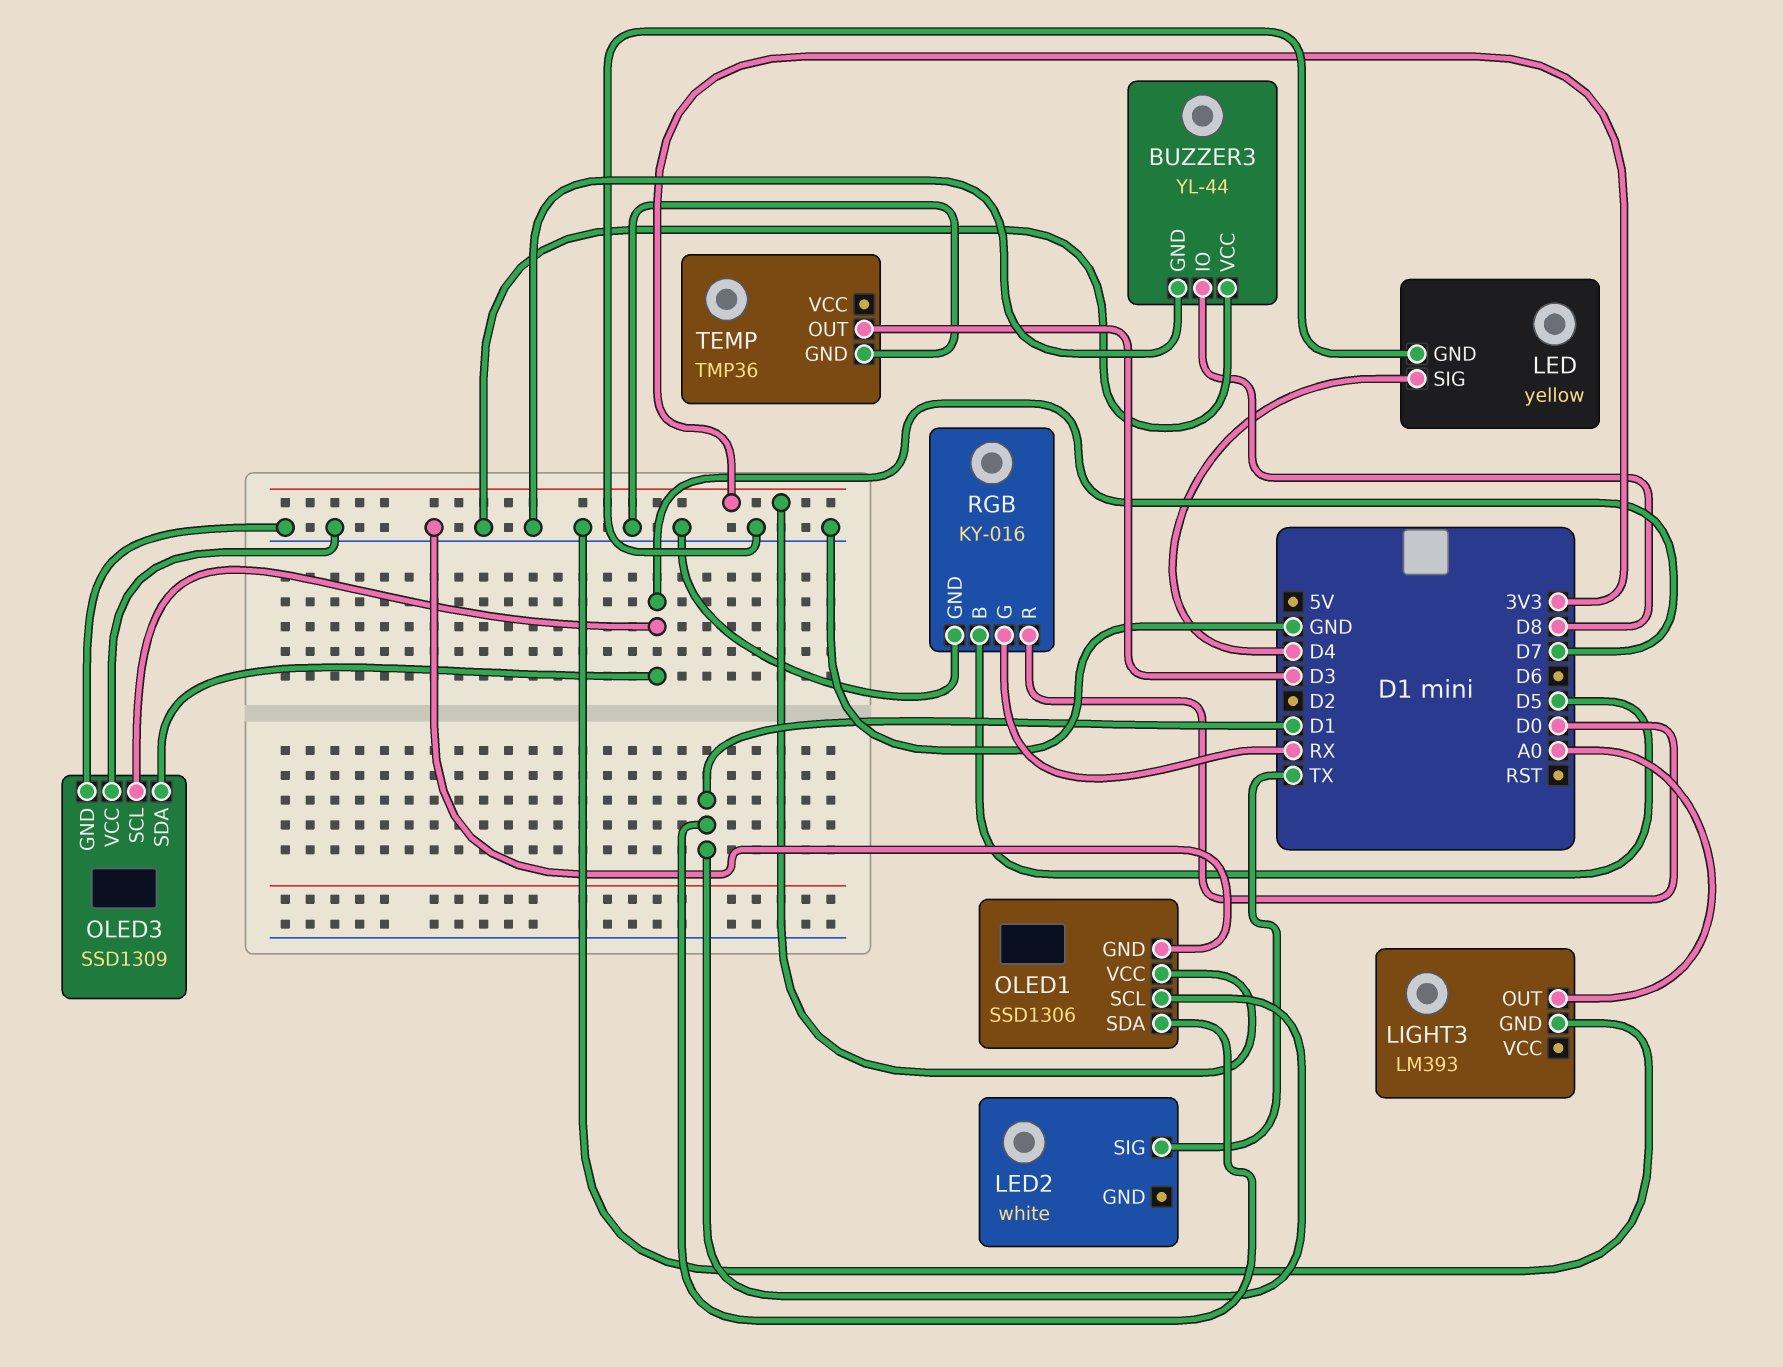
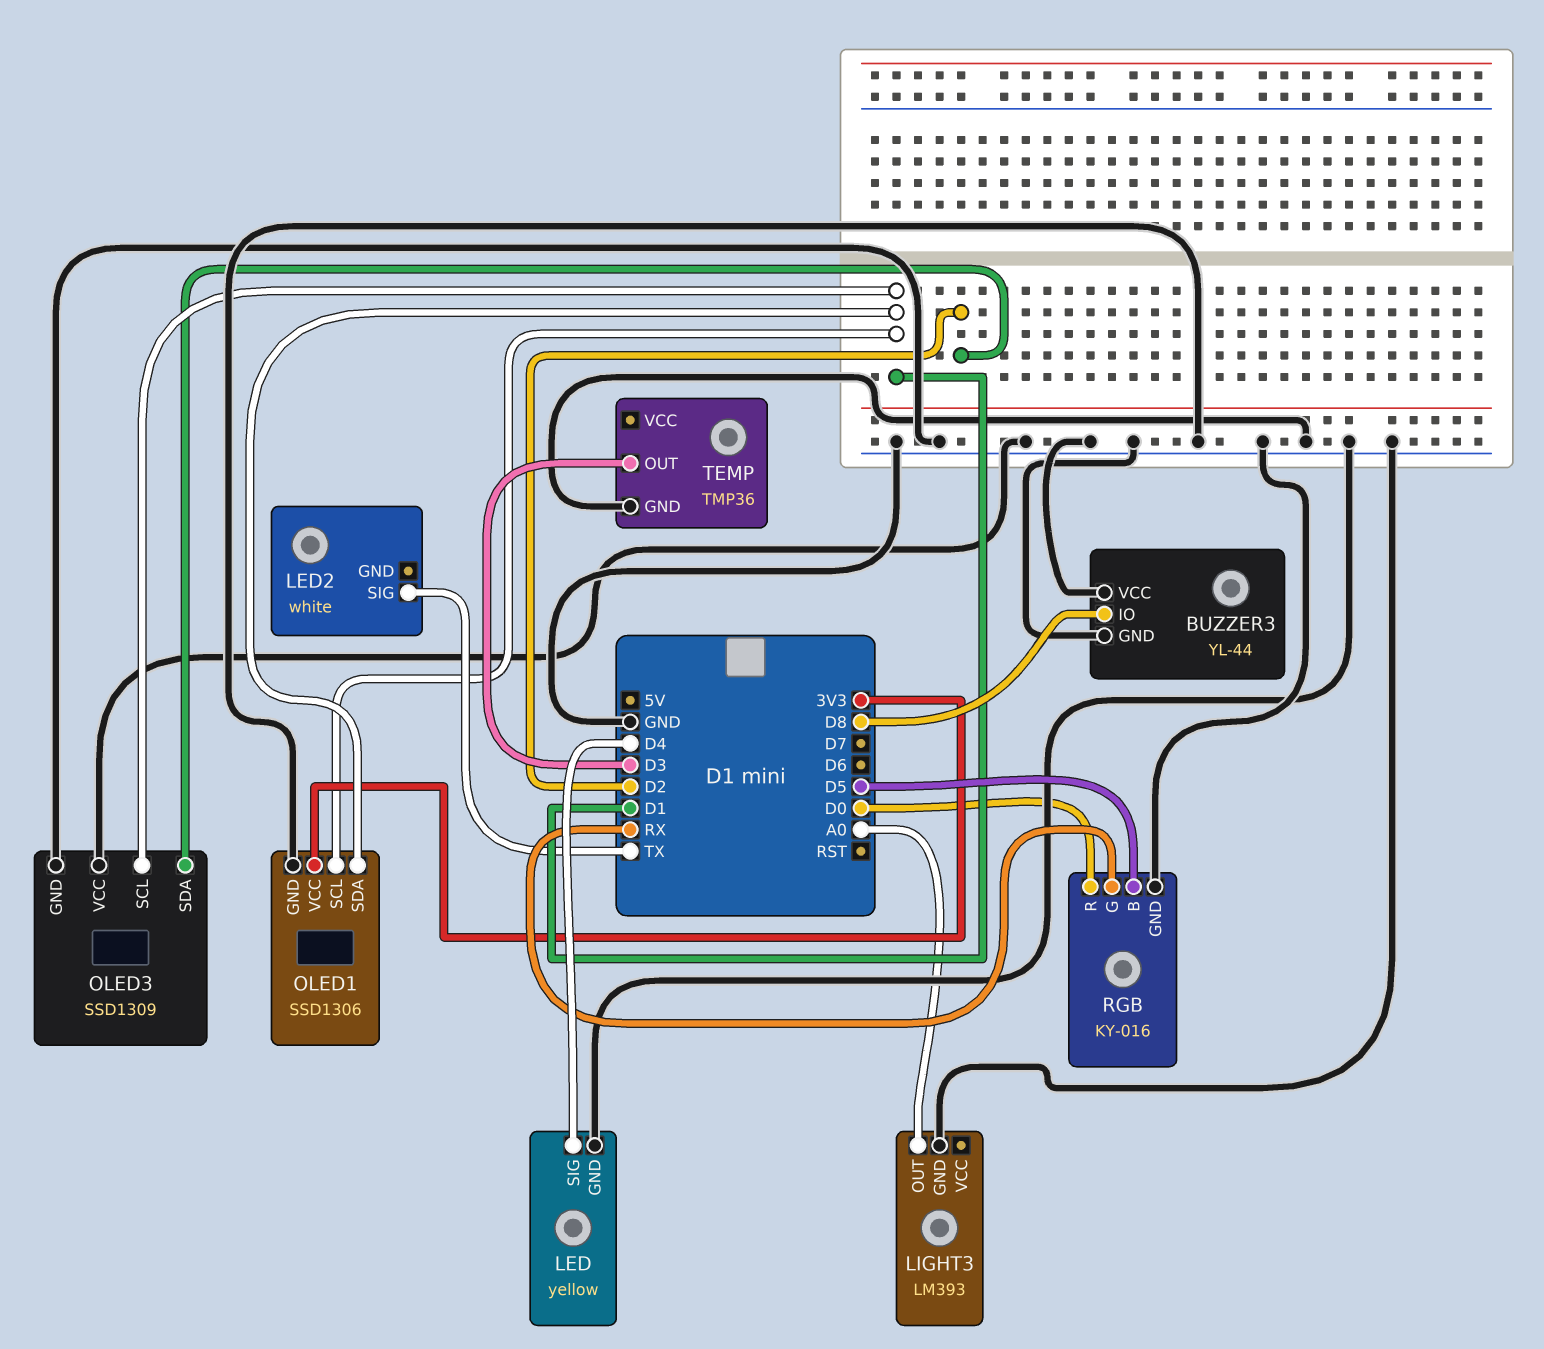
OLED3 pin SCL: D7 -> D1
OLED3 pin SDA: D7 -> D2

